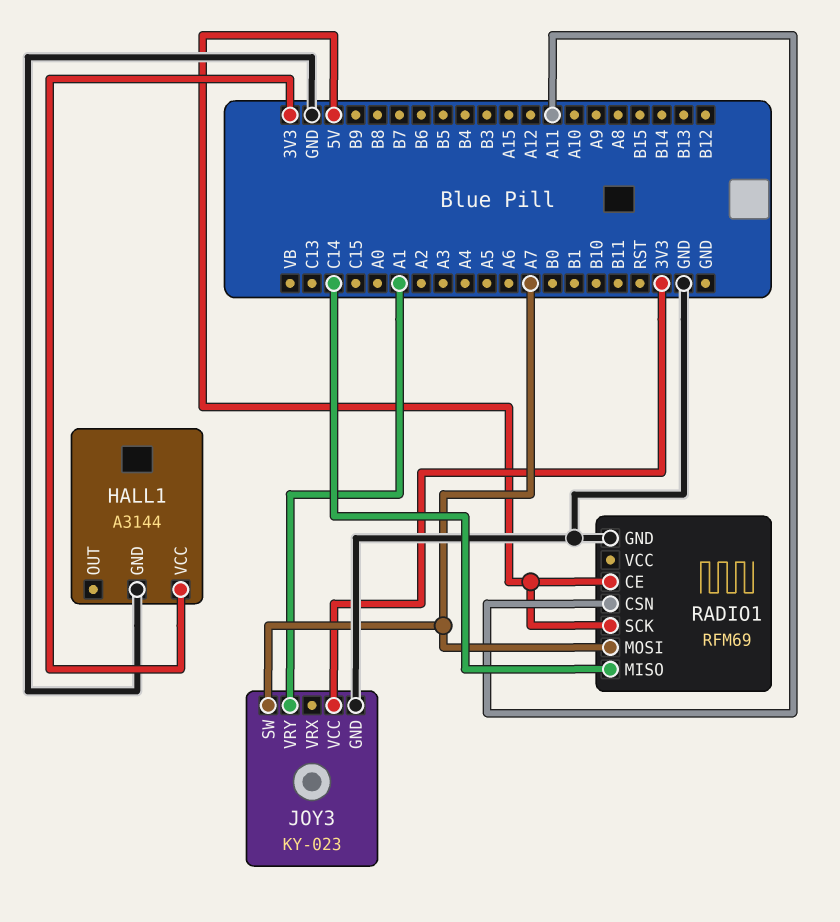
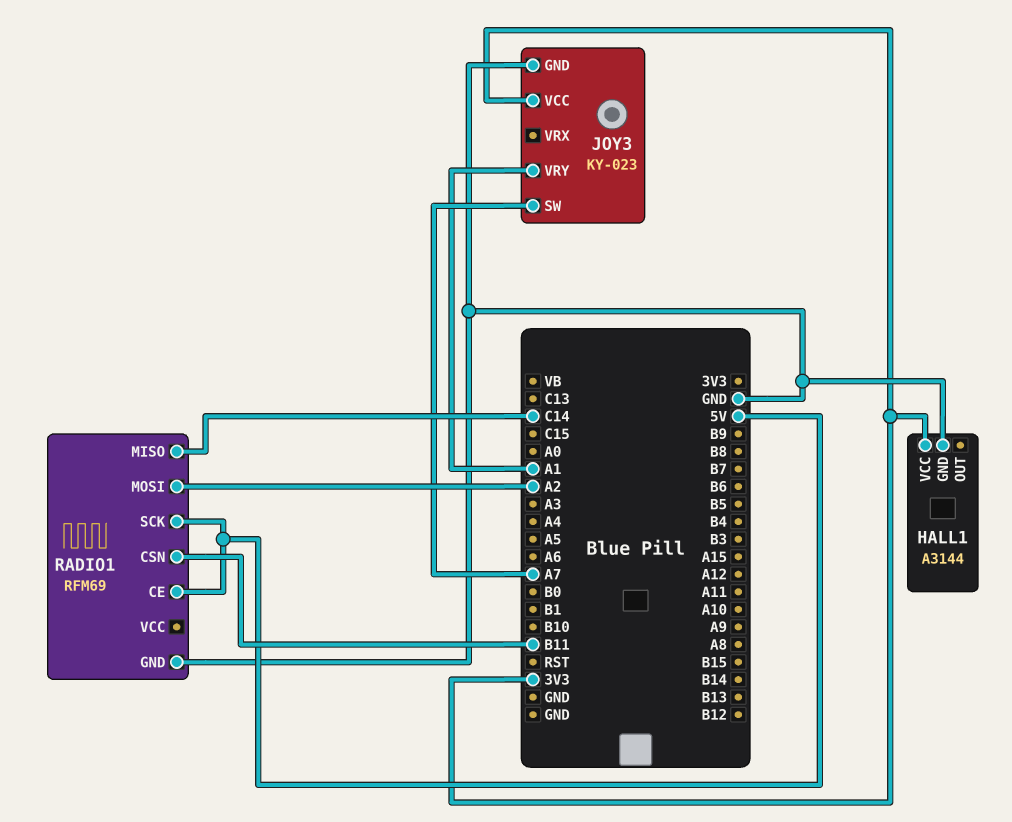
RADIO1 pin CSN: A11 -> B11
RADIO1 pin MOSI: A7 -> A2

